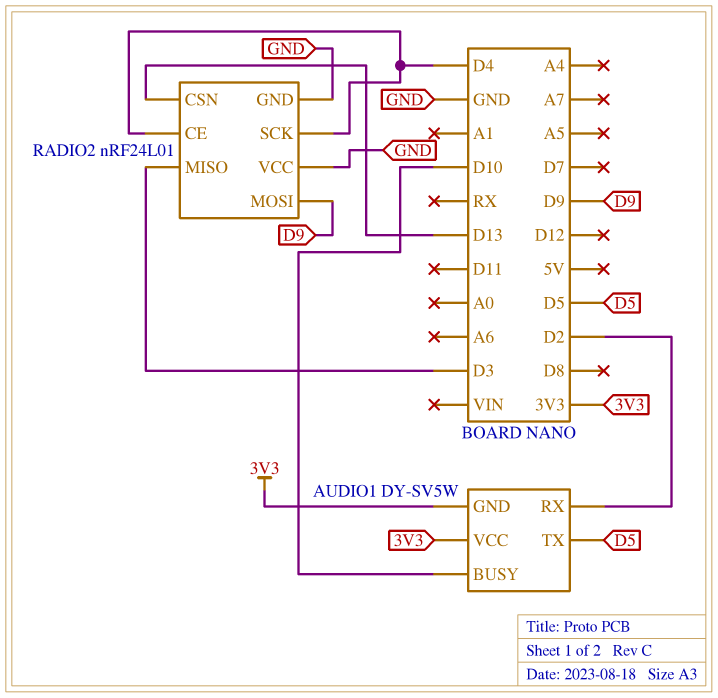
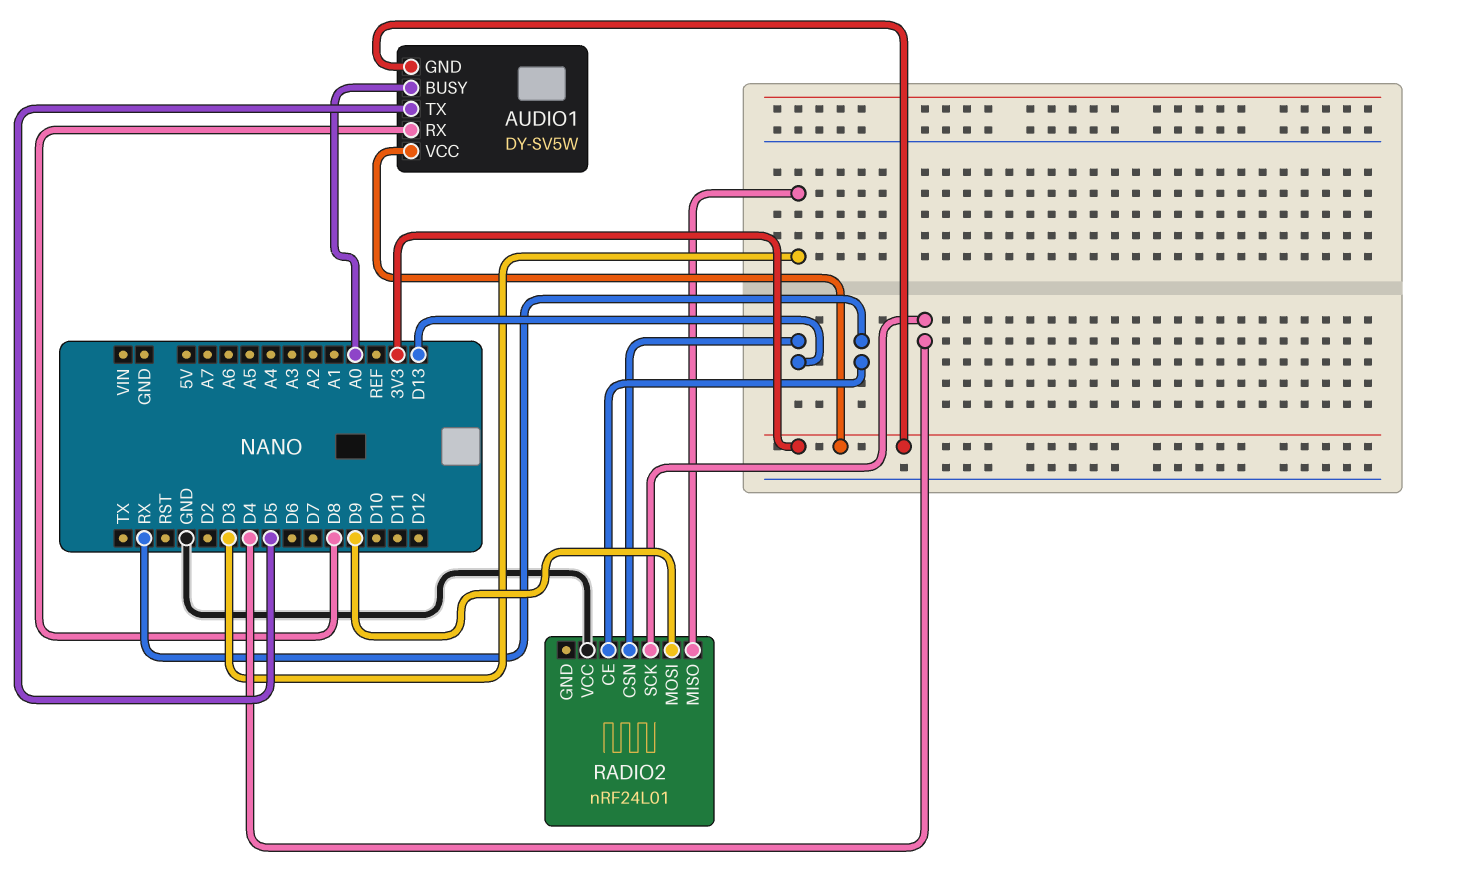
AUDIO1 pin BUSY: D10 -> A0
AUDIO1 pin RX: D2 -> D8
RADIO2 pin CE: D4 -> RX
RADIO2 pin GND: GND -> none

